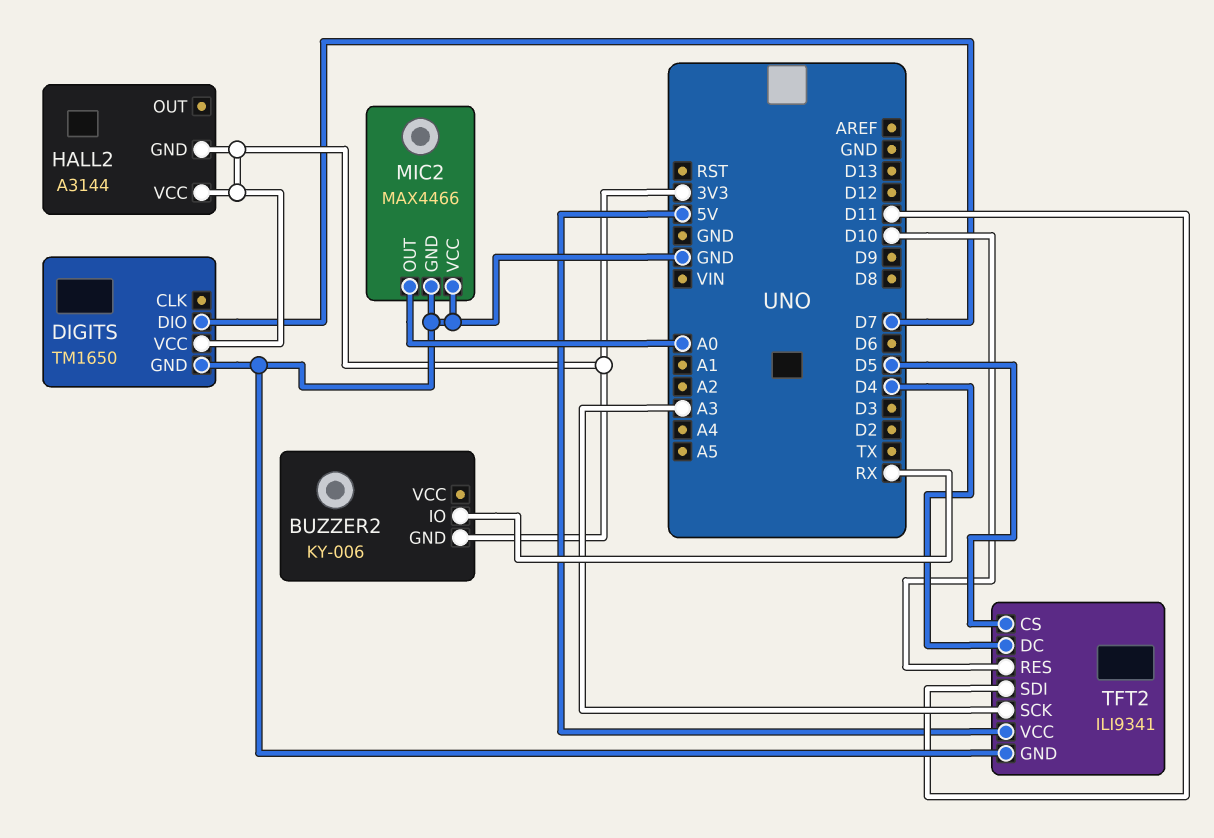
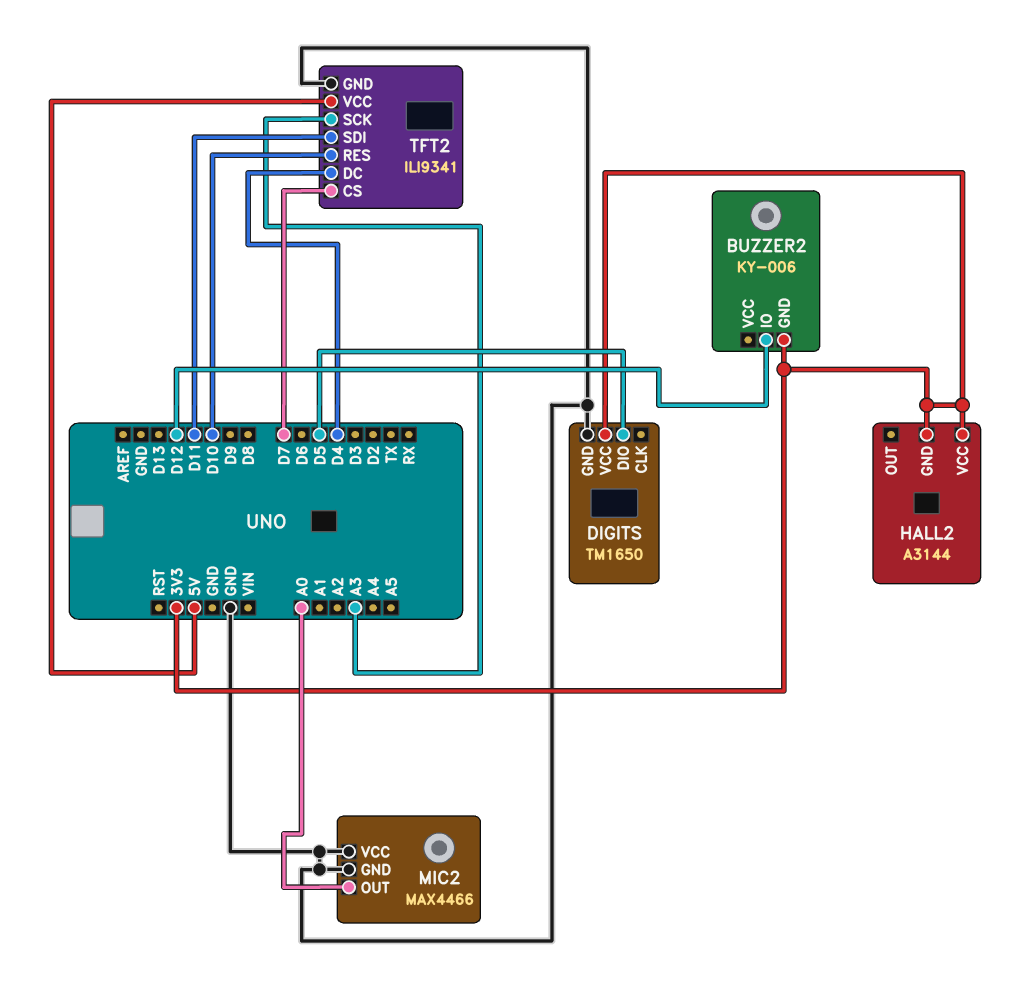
BUZZER2 pin IO: RX -> D12
DIGITS pin DIO: D7 -> D5
TFT2 pin CS: D5 -> D7

